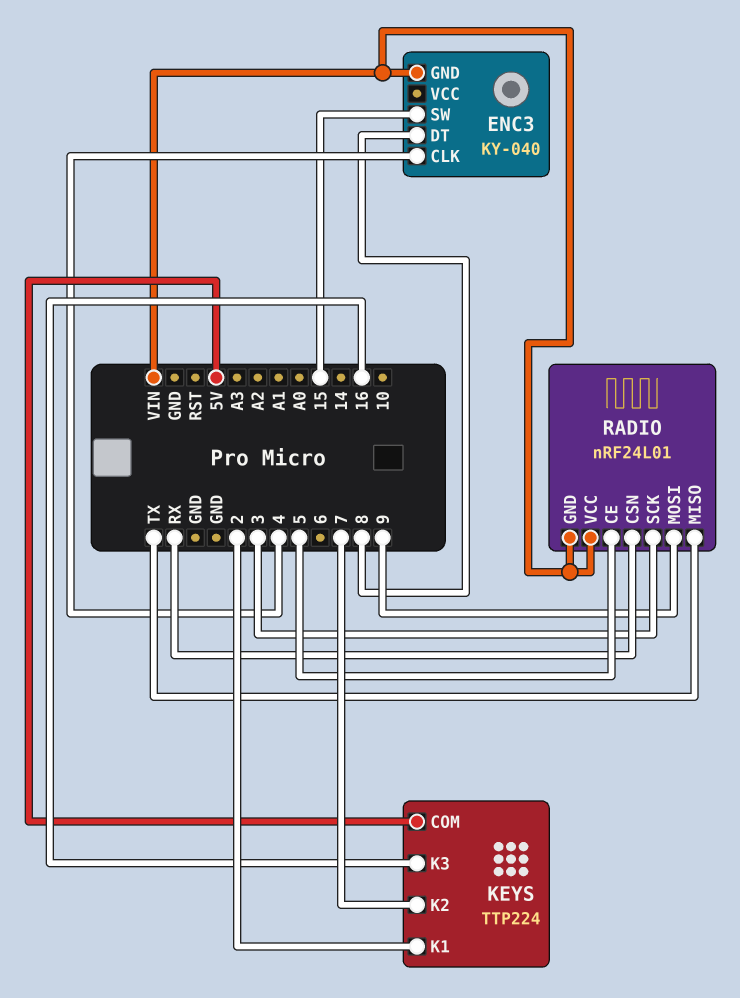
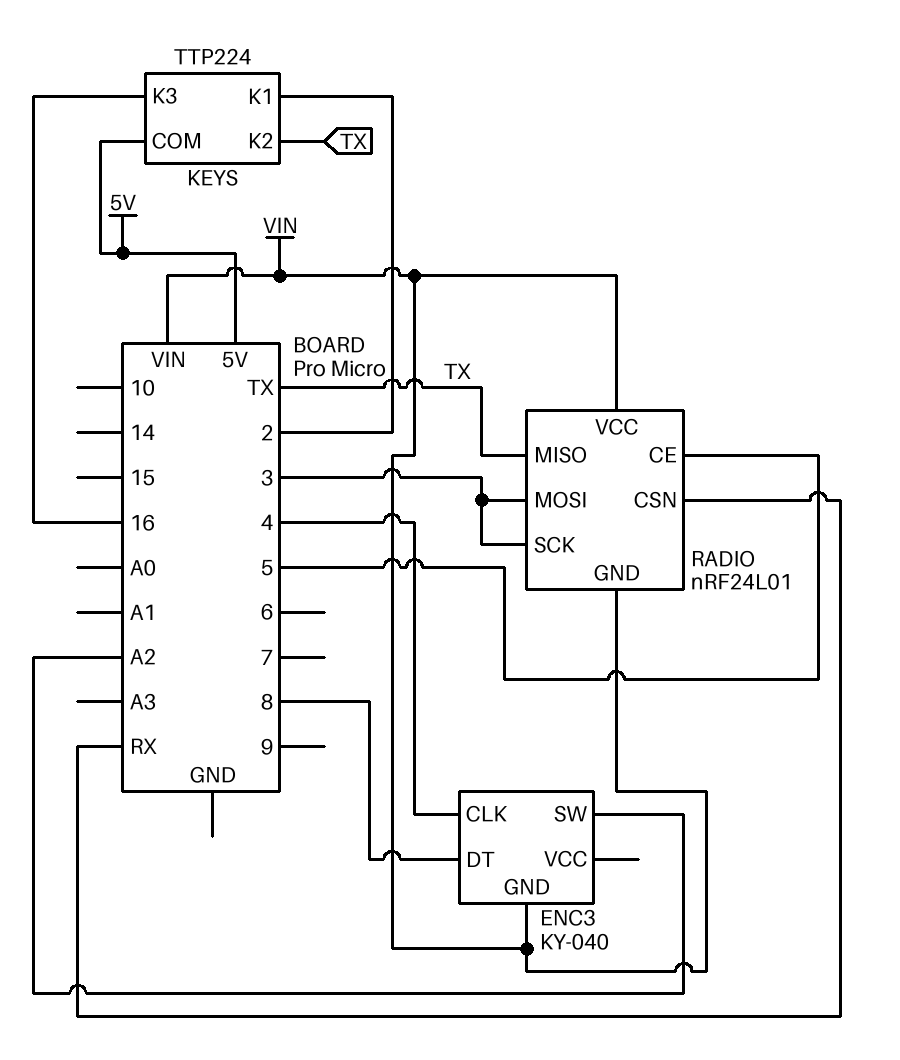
ENC3 pin SW: 15 -> A2
KEYS pin K2: 7 -> TX
RADIO pin MOSI: 9 -> 3

